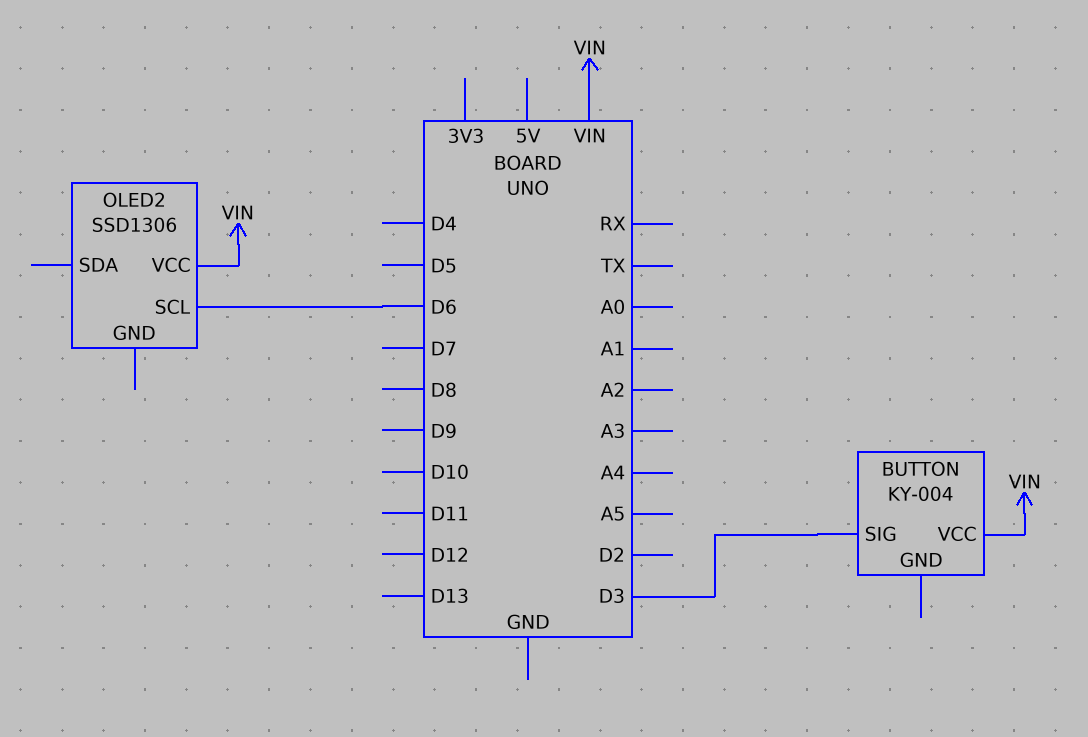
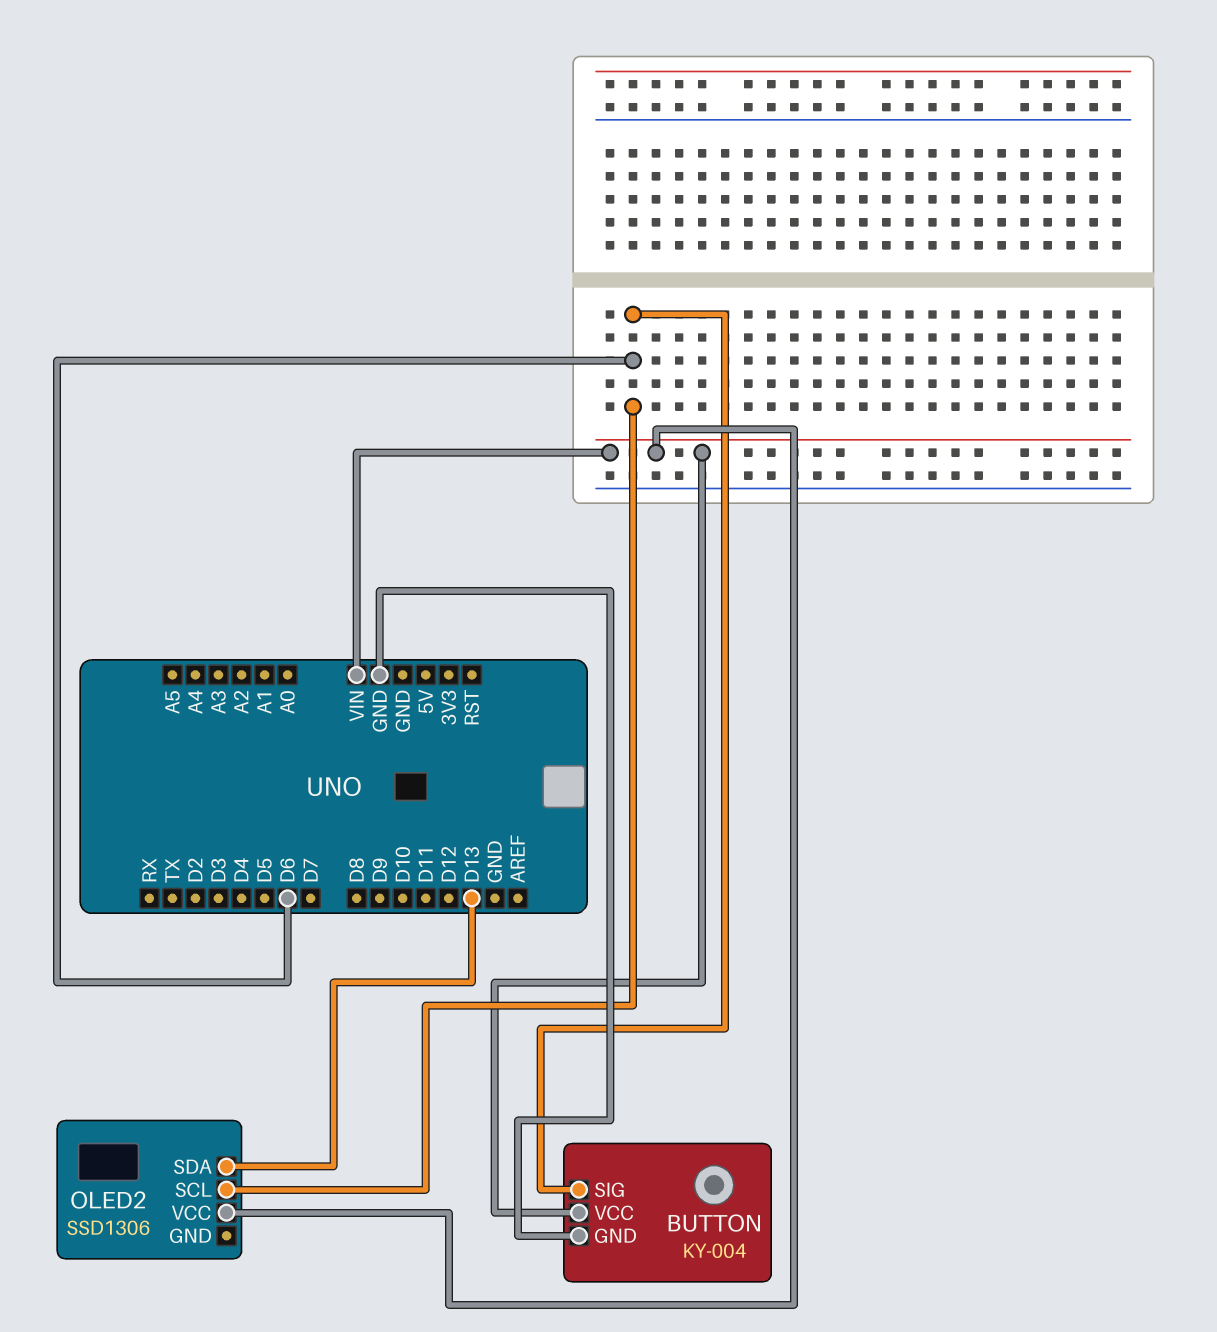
BUTTON pin GND: none -> GND
BUTTON pin SIG: D3 -> D6
OLED2 pin SDA: none -> D13

